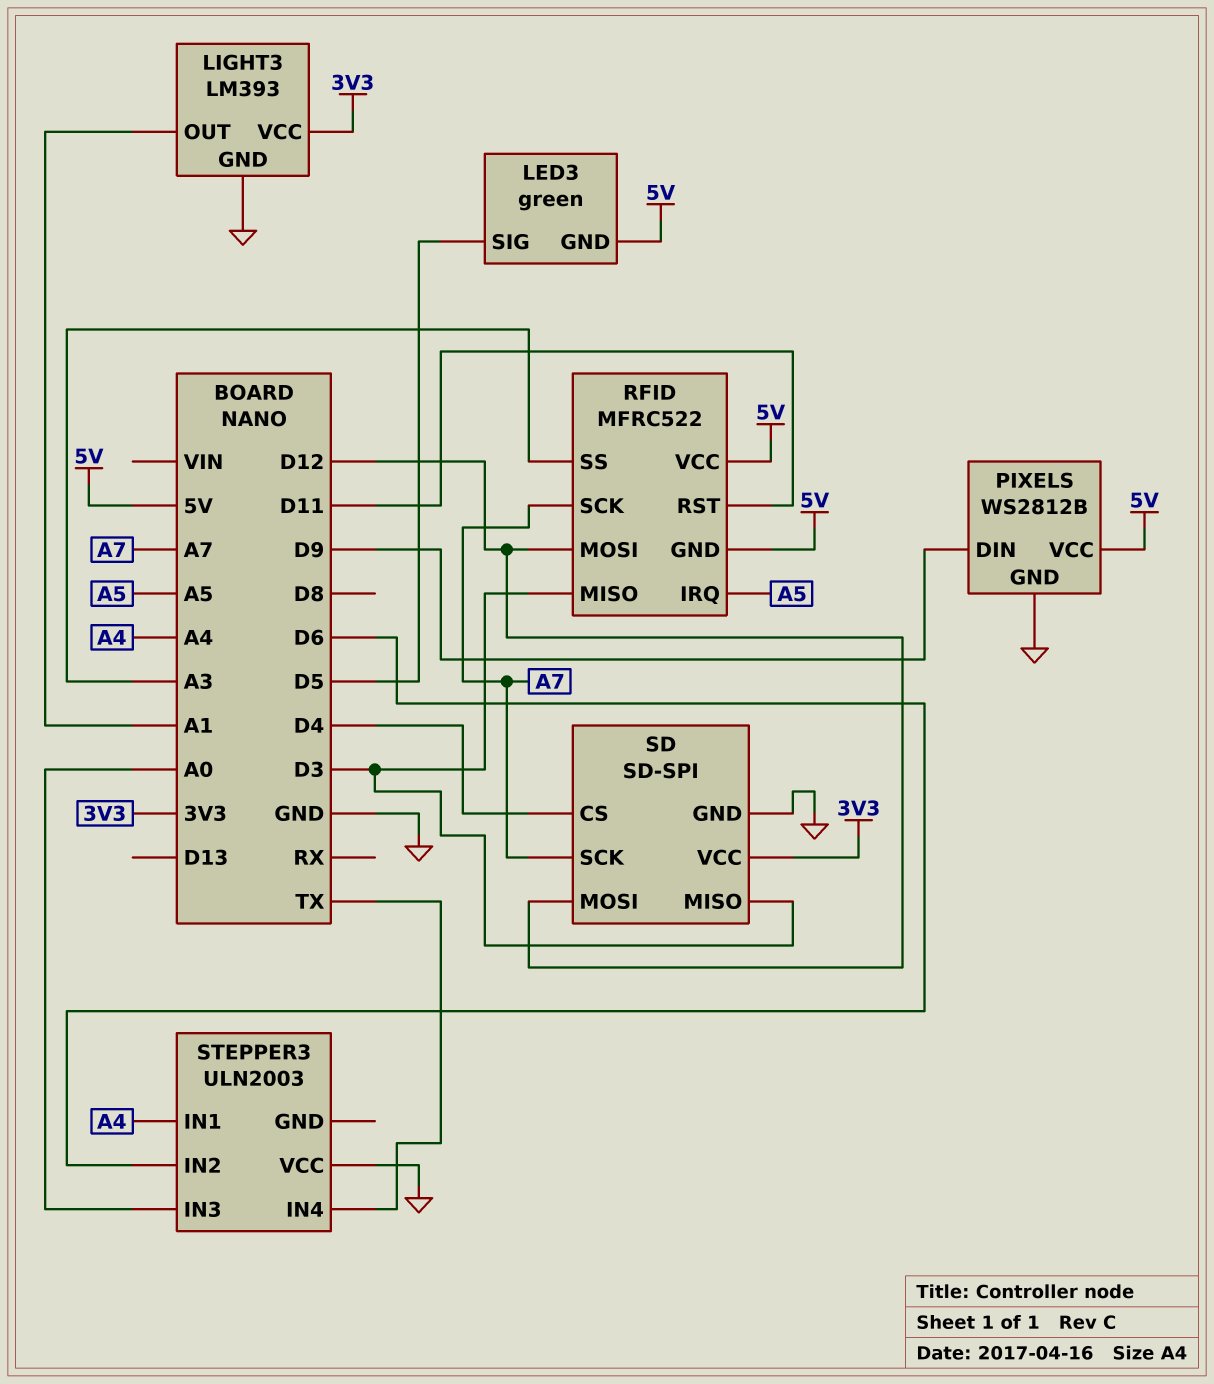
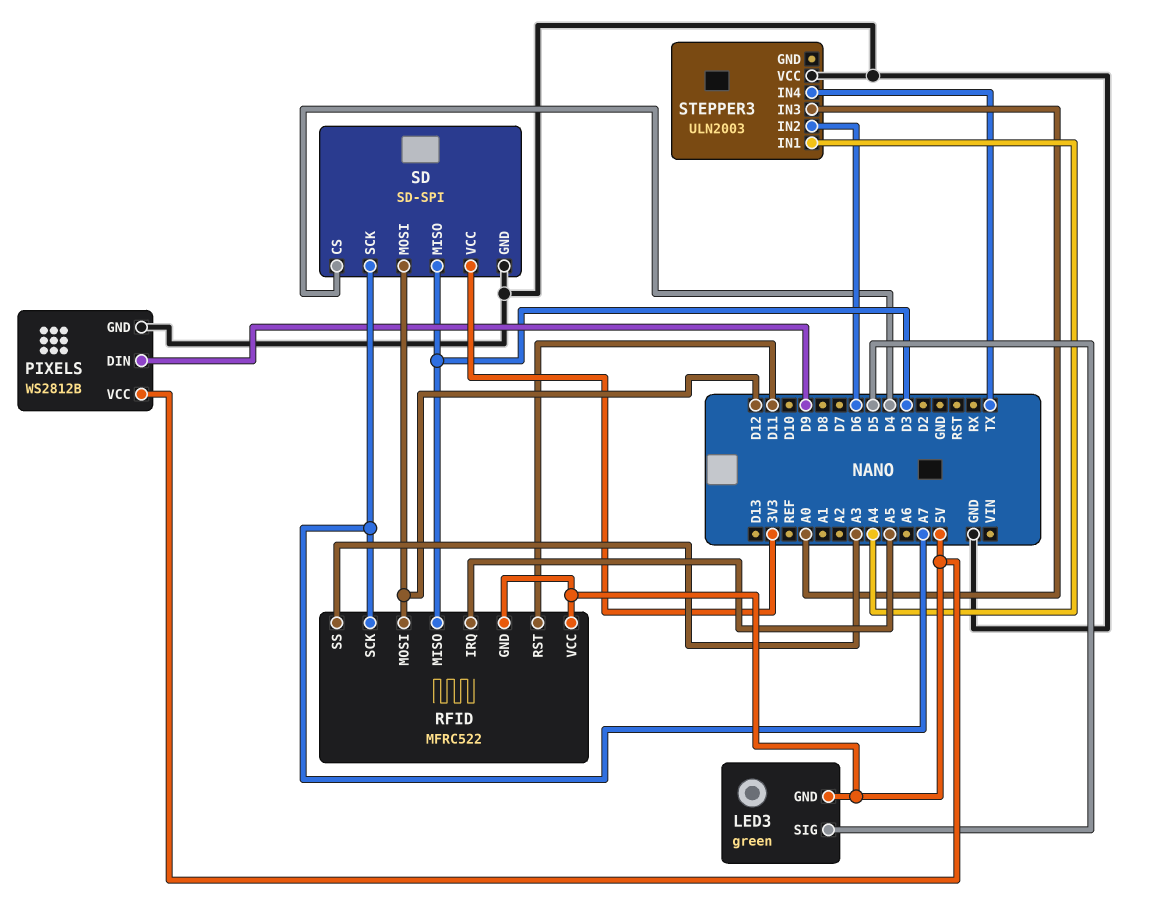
LIGHT3: LM393 -> none
LIGHT3 pin GND: GND -> none
LIGHT3 pin OUT: A1 -> none
LIGHT3 pin VCC: 3V3 -> none

